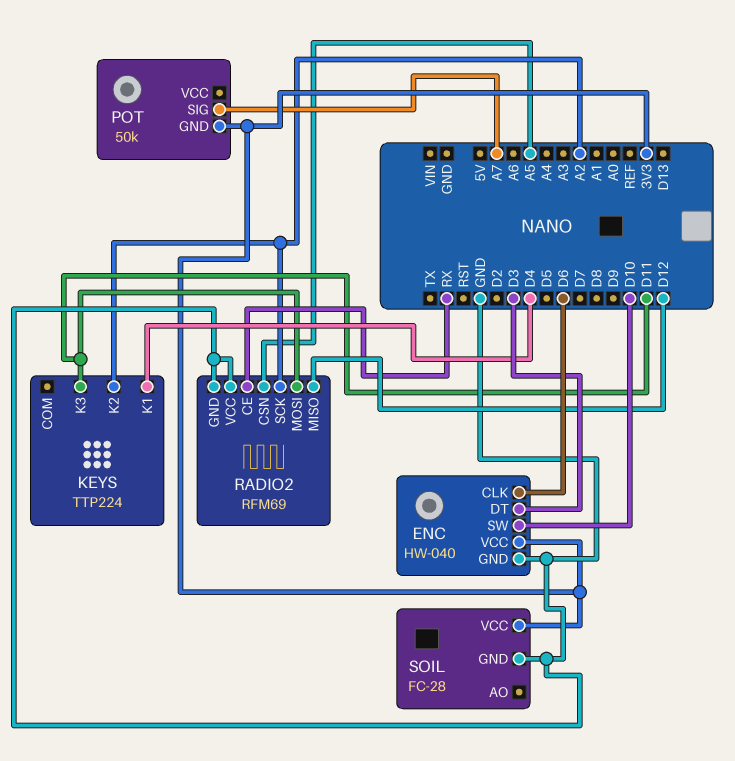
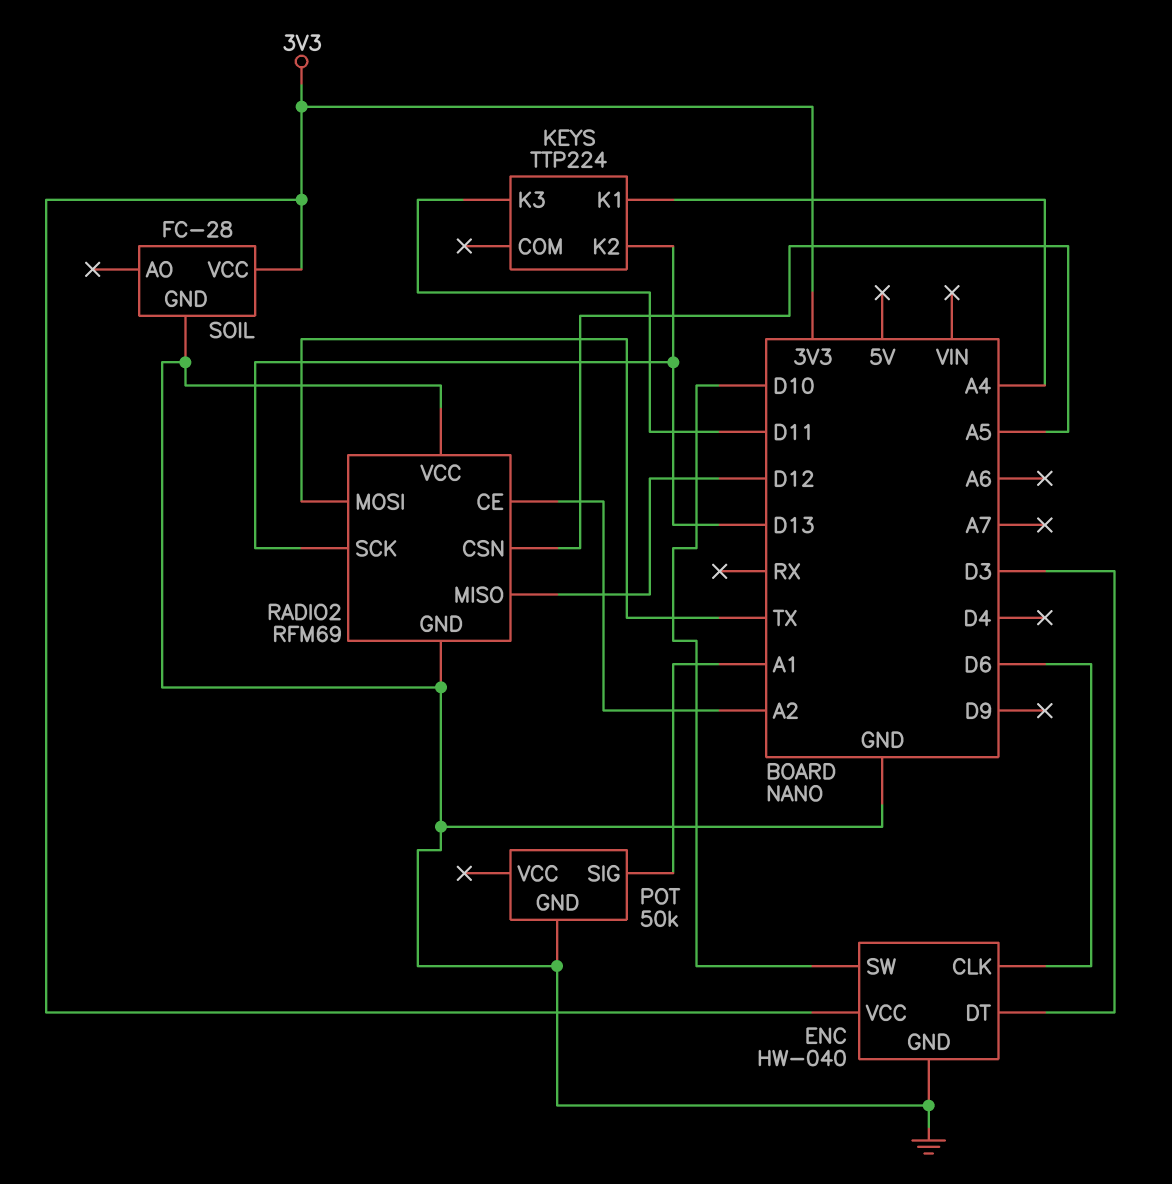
KEYS pin K1: D4 -> A4
KEYS pin K2: A2 -> D13
POT pin GND: 3V3 -> GND
POT pin SIG: A7 -> A1
RADIO2 pin CE: RX -> A2
RADIO2 pin MOSI: D11 -> TX
RADIO2 pin SCK: A2 -> D13

